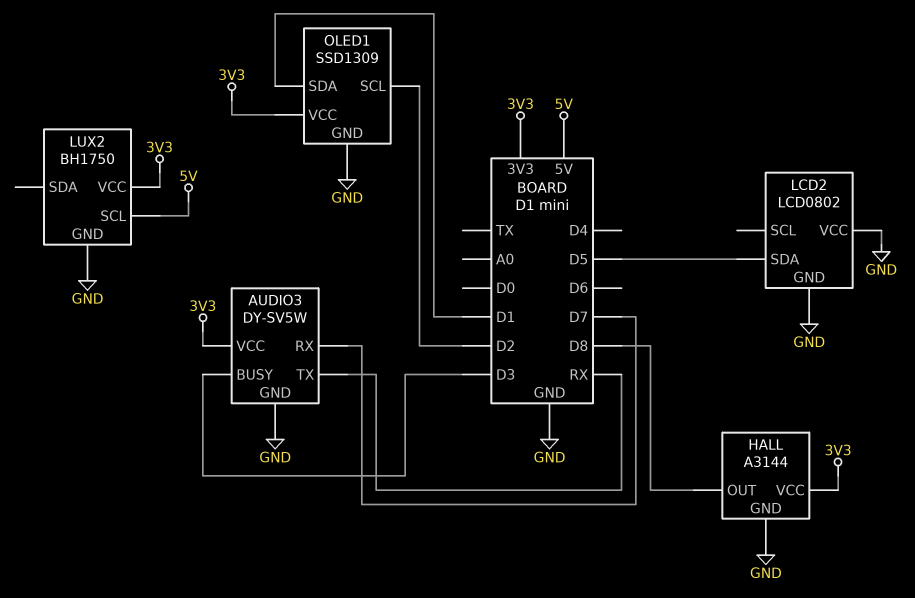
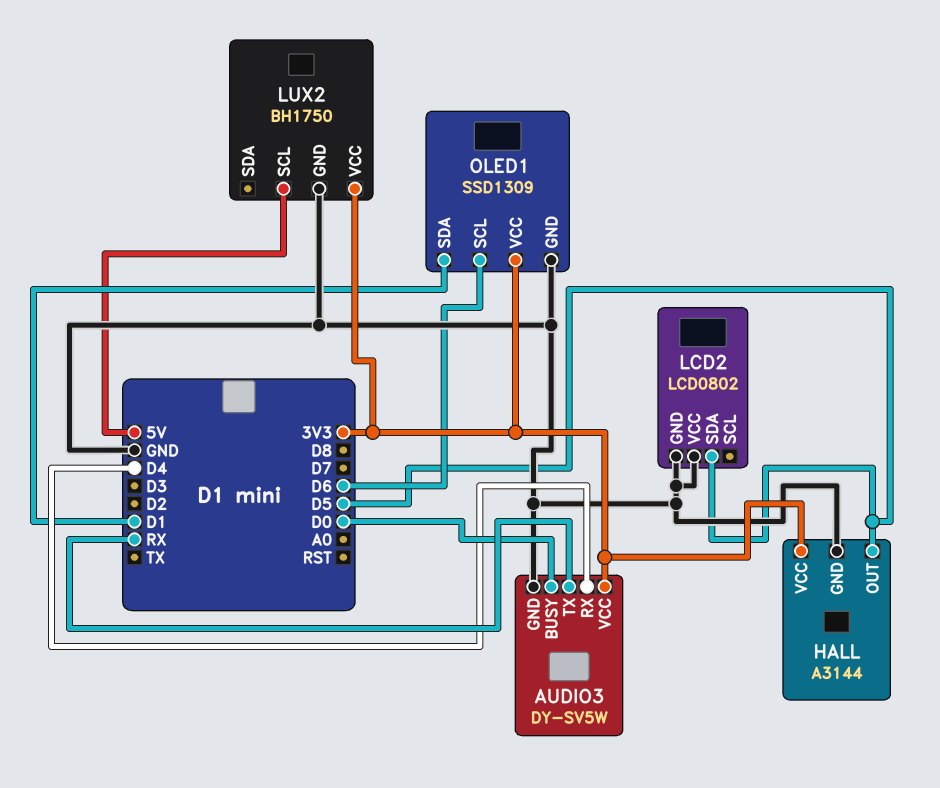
AUDIO3 pin BUSY: D3 -> D0
AUDIO3 pin RX: D7 -> D4
HALL pin OUT: D8 -> D5
OLED1 pin SCL: D2 -> D6

